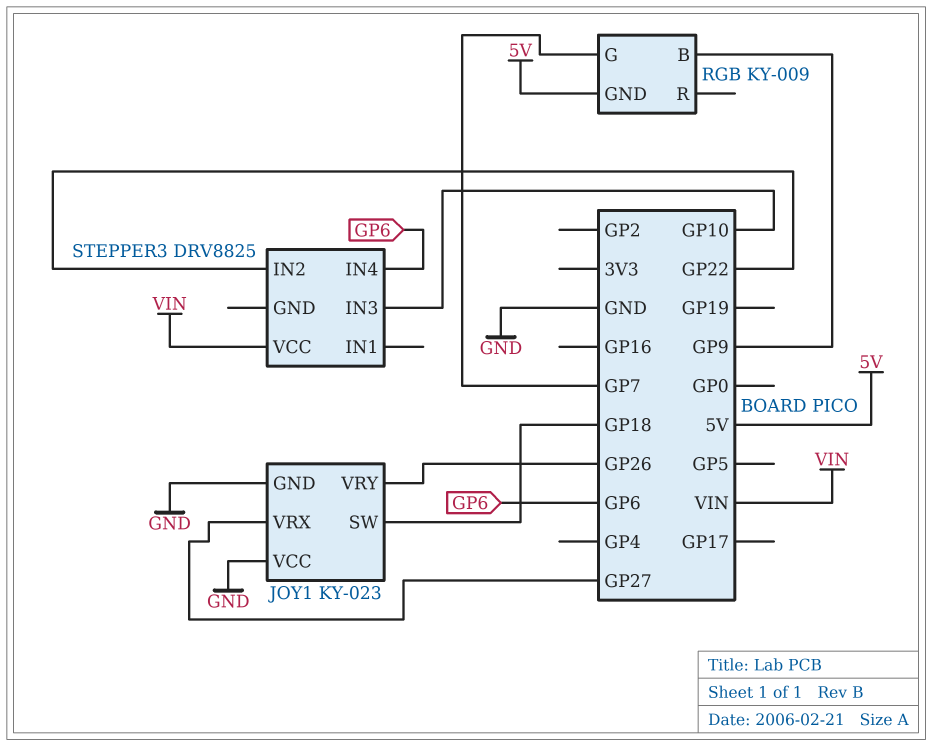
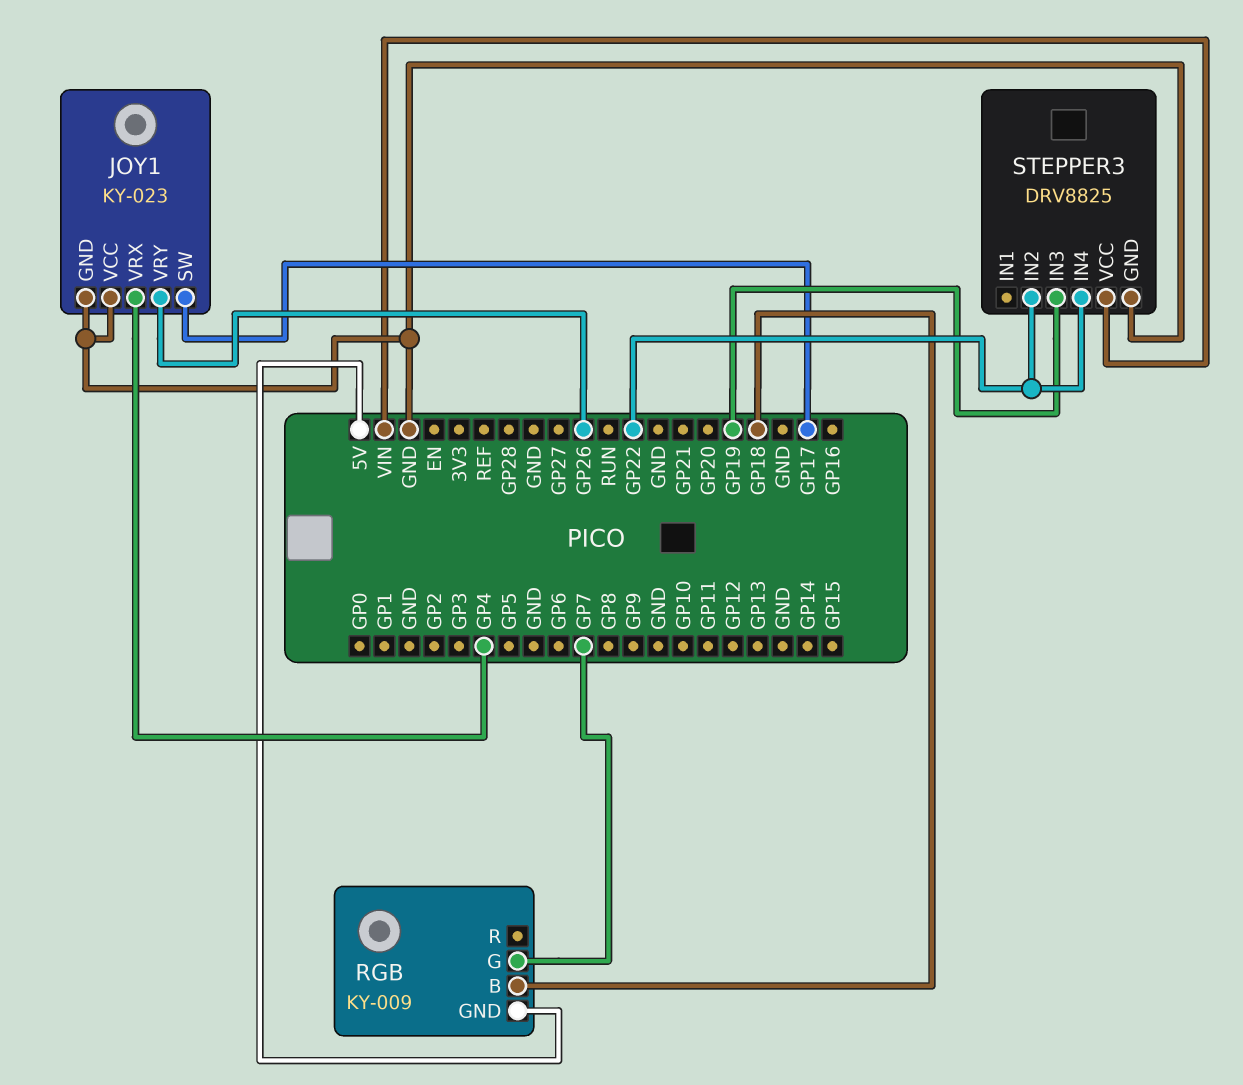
JOY1 pin SW: GP18 -> GP17
JOY1 pin VRX: GP27 -> GP4
RGB pin B: GP9 -> GP18
STEPPER3 pin GND: none -> GND
STEPPER3 pin IN3: GP10 -> GP19
STEPPER3 pin IN4: GP6 -> GP22

